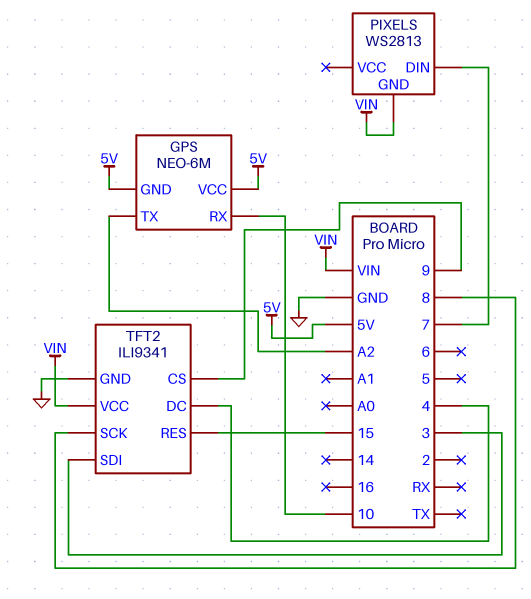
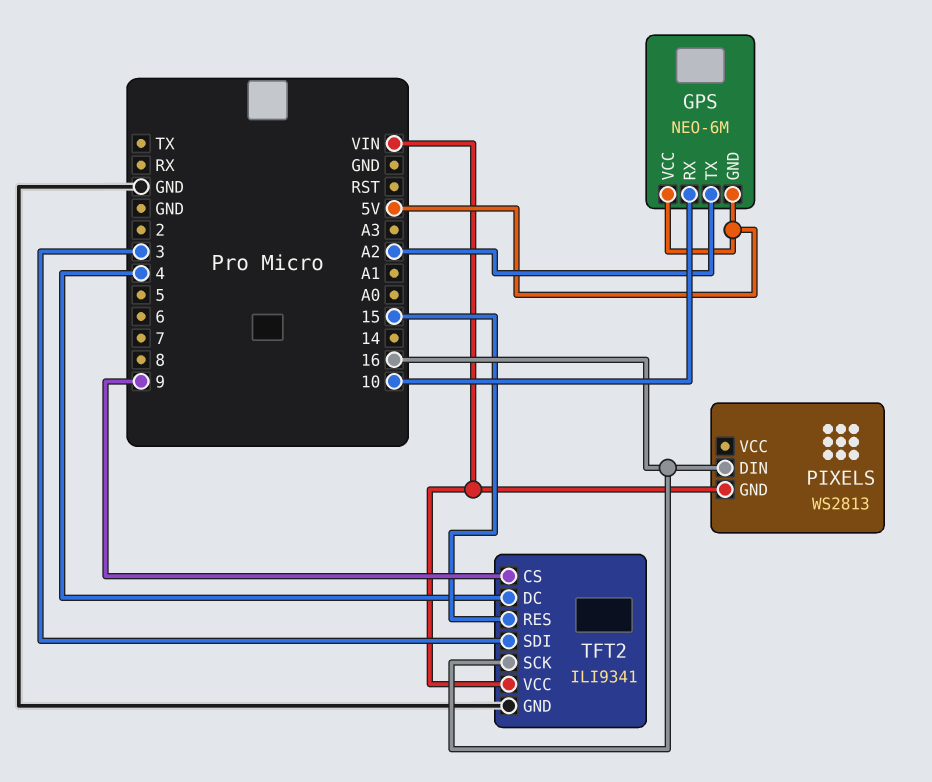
PIXELS pin DIN: 7 -> 16
TFT2 pin SCK: 8 -> 16

